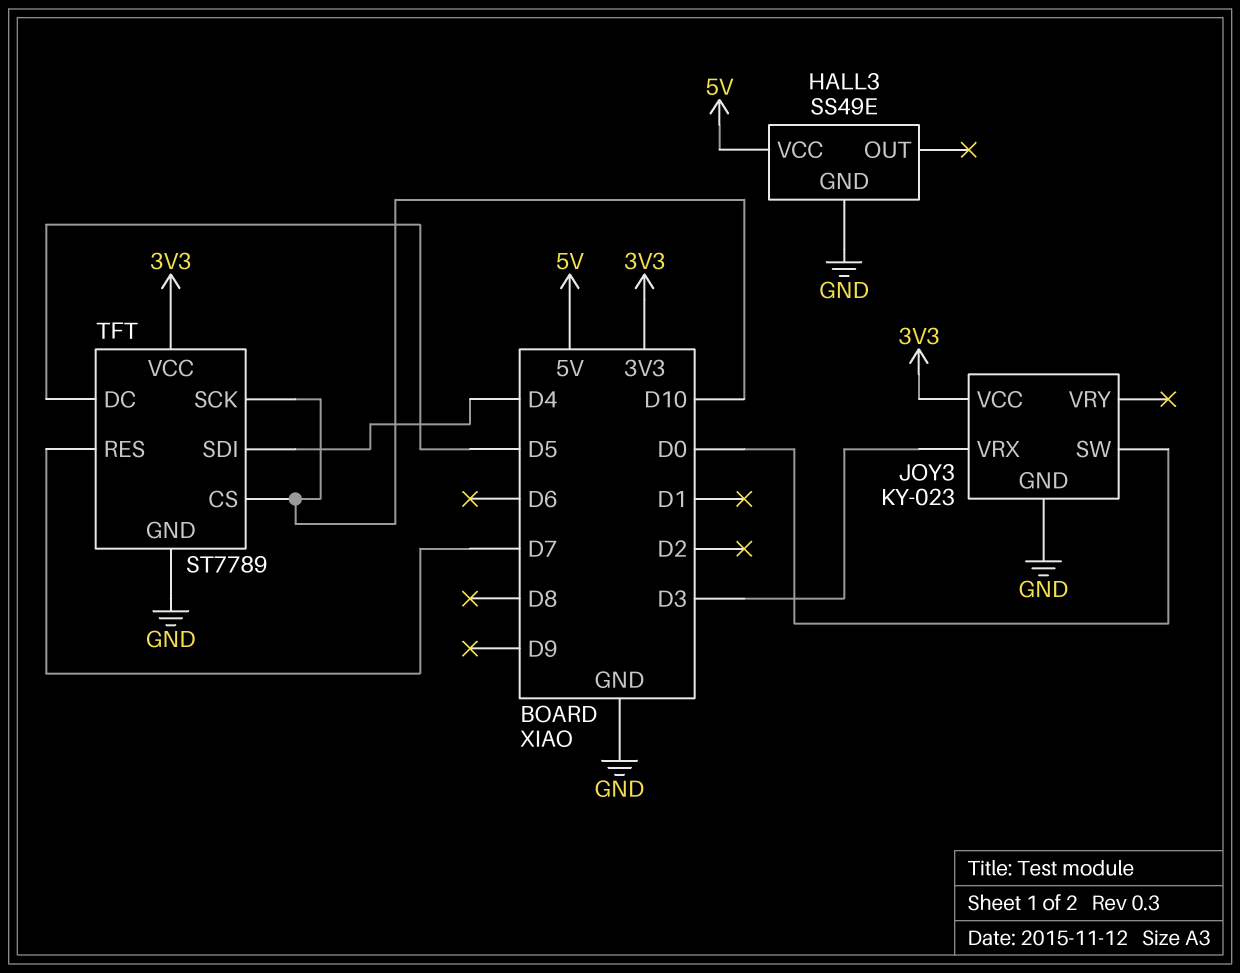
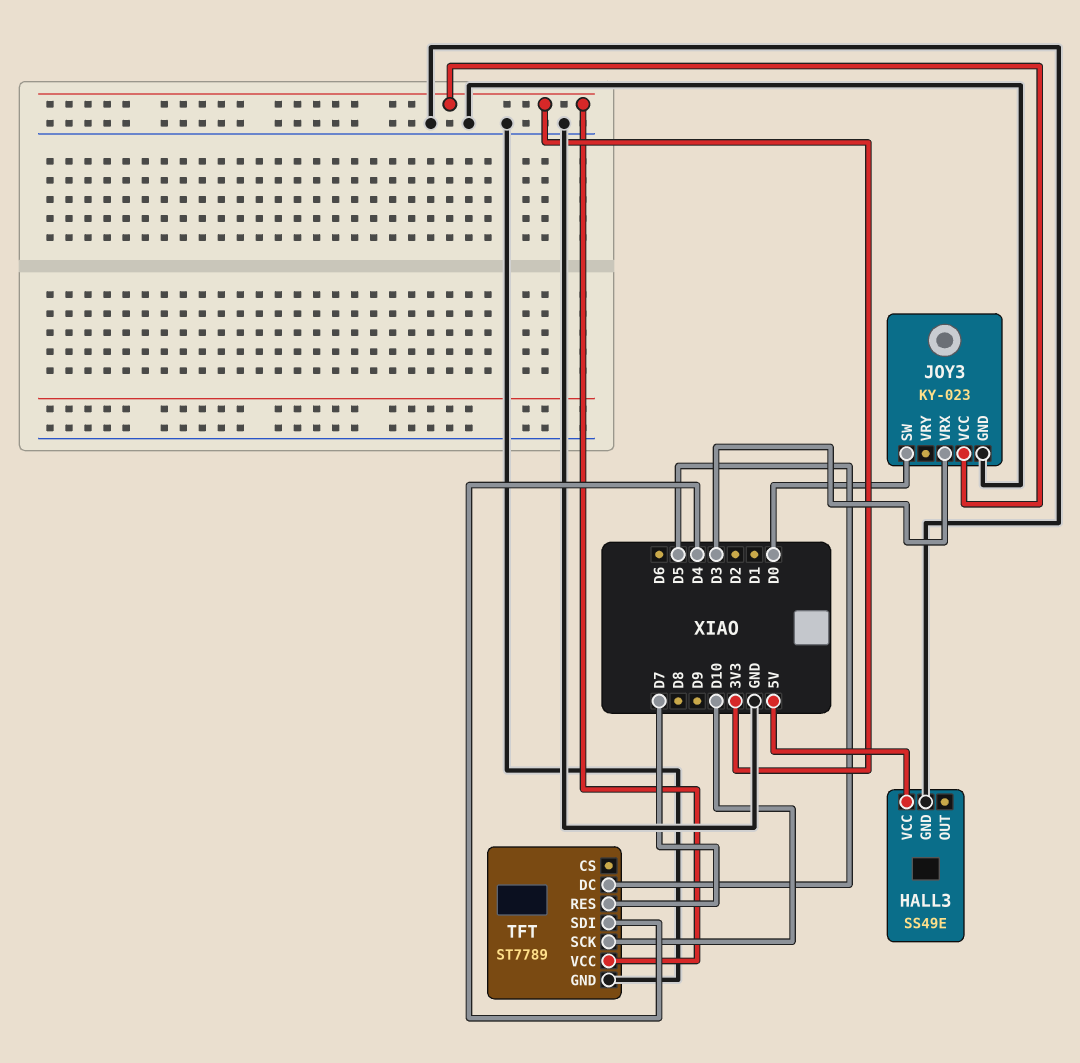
TFT pin CS: D10 -> none

